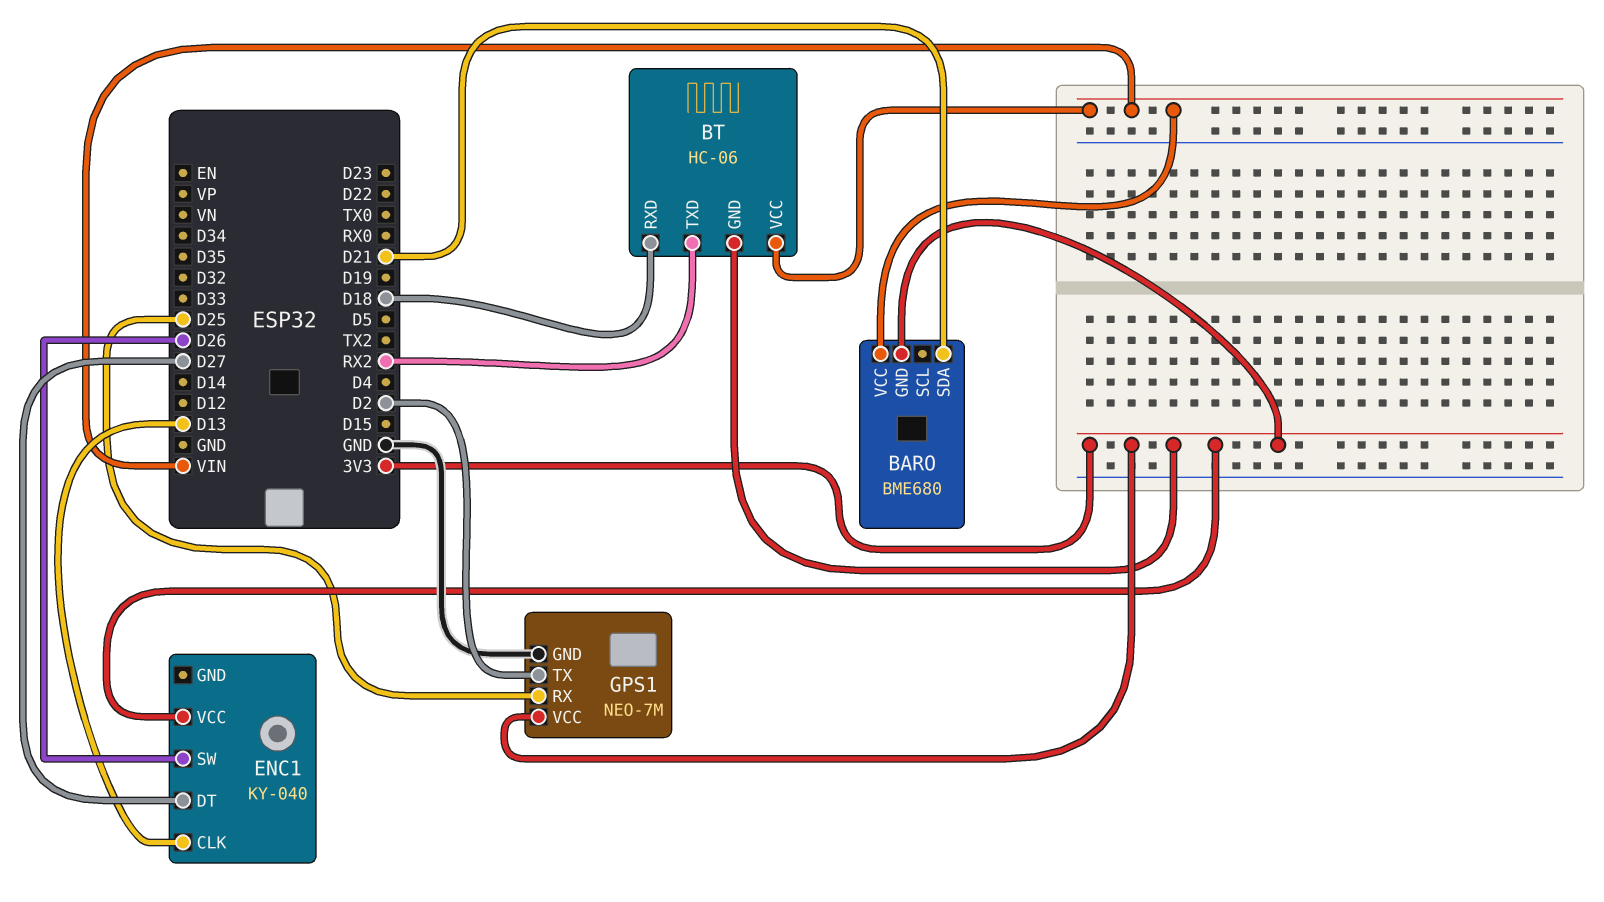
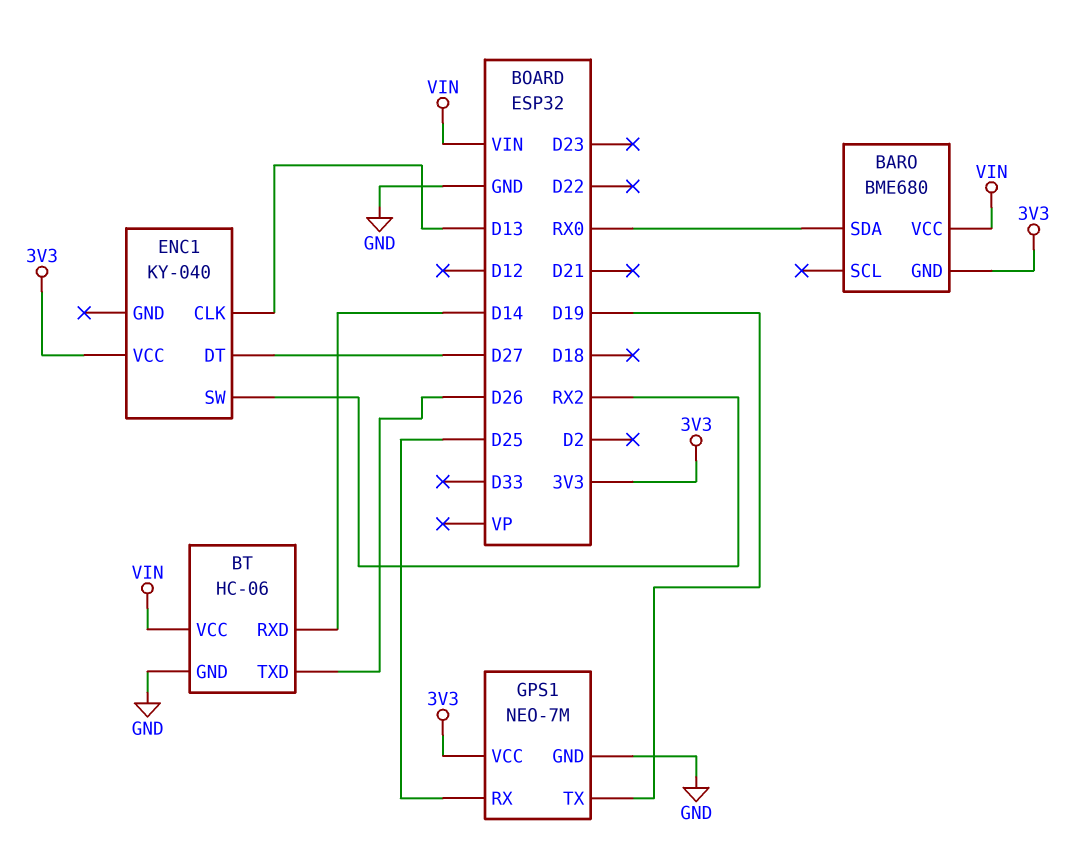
BARO pin SDA: D21 -> RX0
BT pin GND: 3V3 -> GND
BT pin RXD: D18 -> D14
BT pin TXD: RX2 -> D26
ENC1 pin SW: D26 -> RX2
GPS1 pin TX: D2 -> D19

